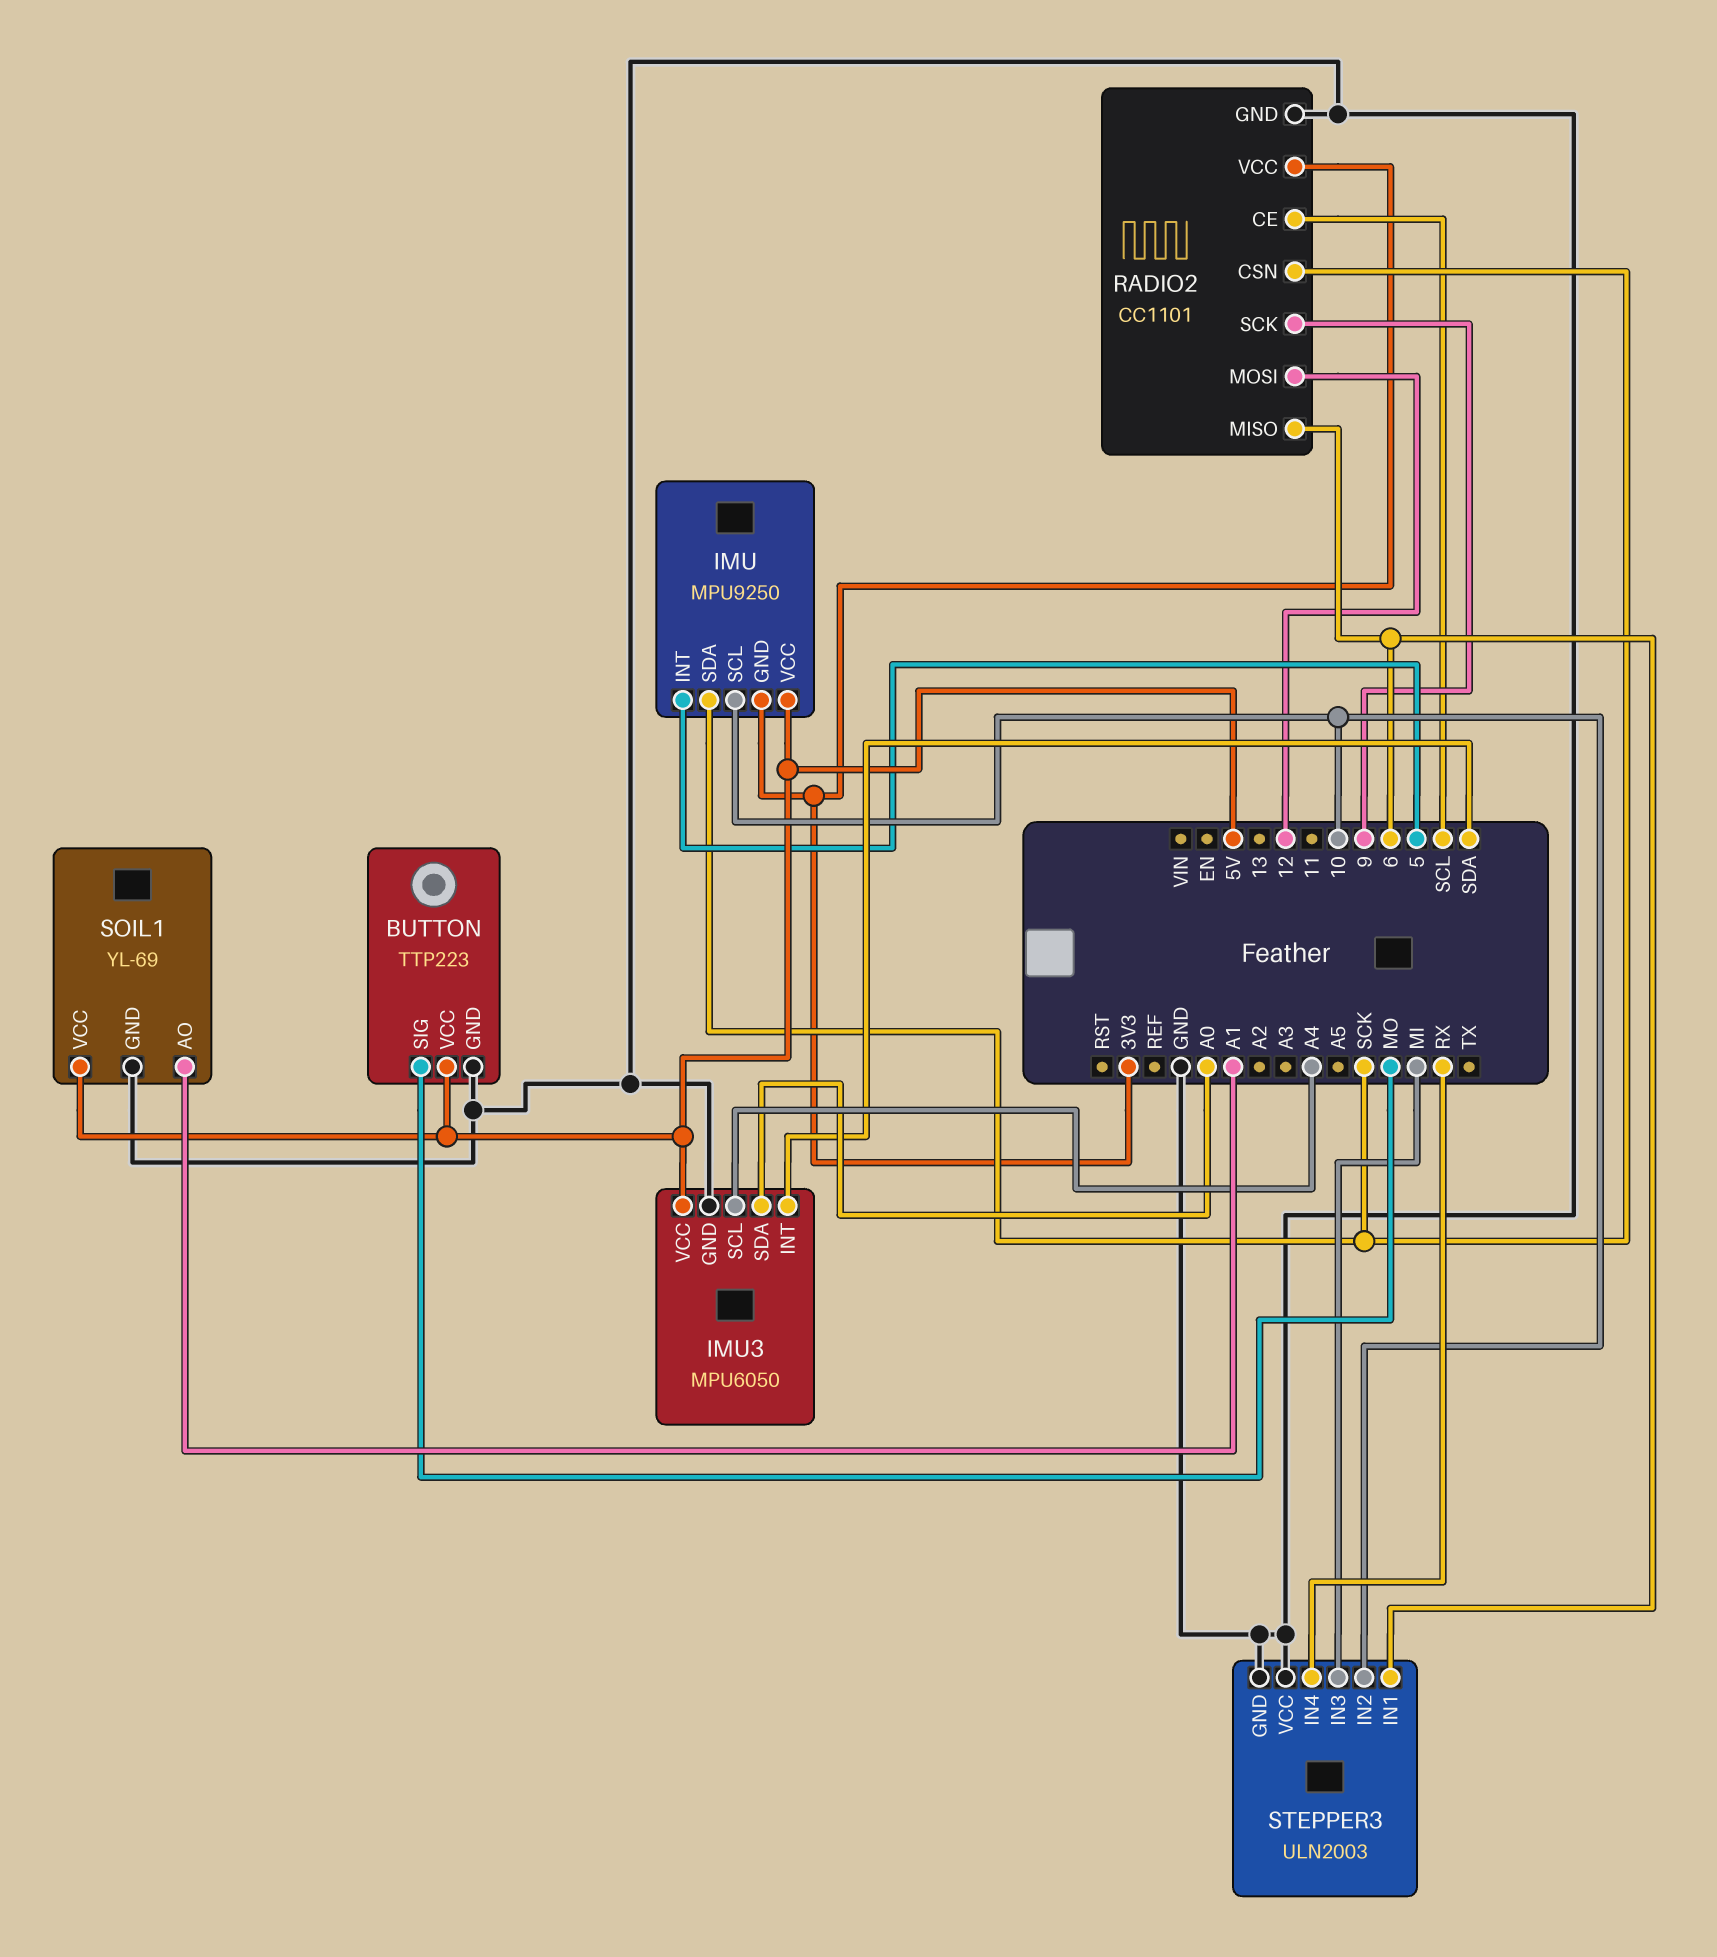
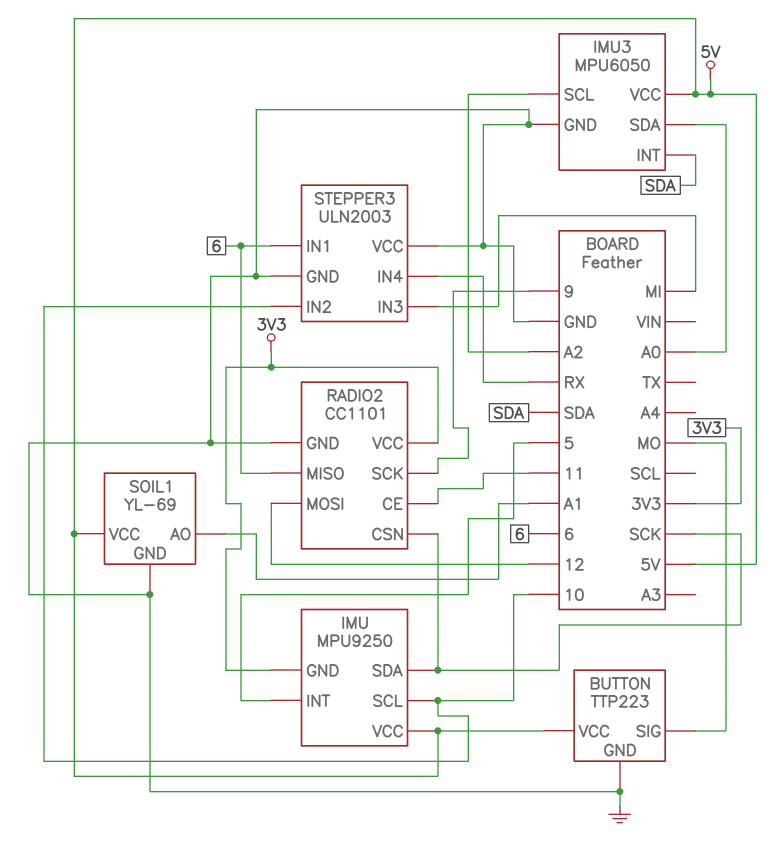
IMU3 pin SCL: A4 -> A2
RADIO2 pin CE: SCL -> 11

